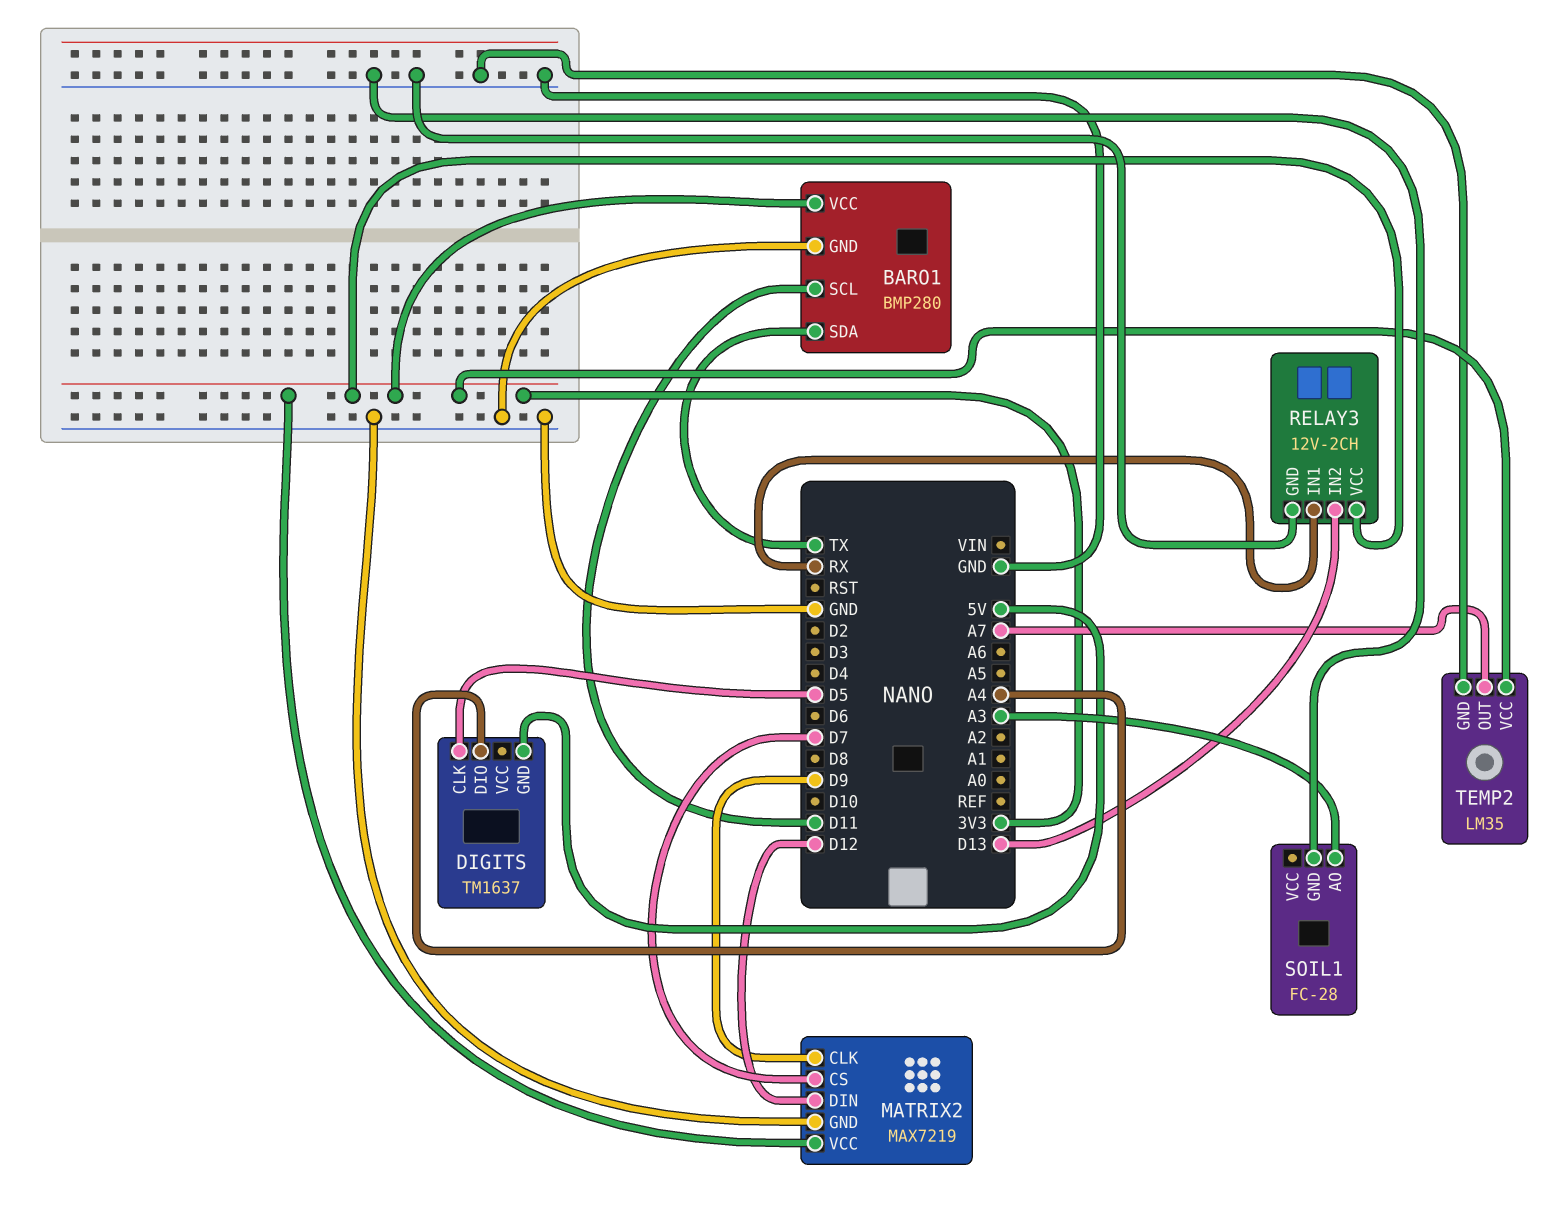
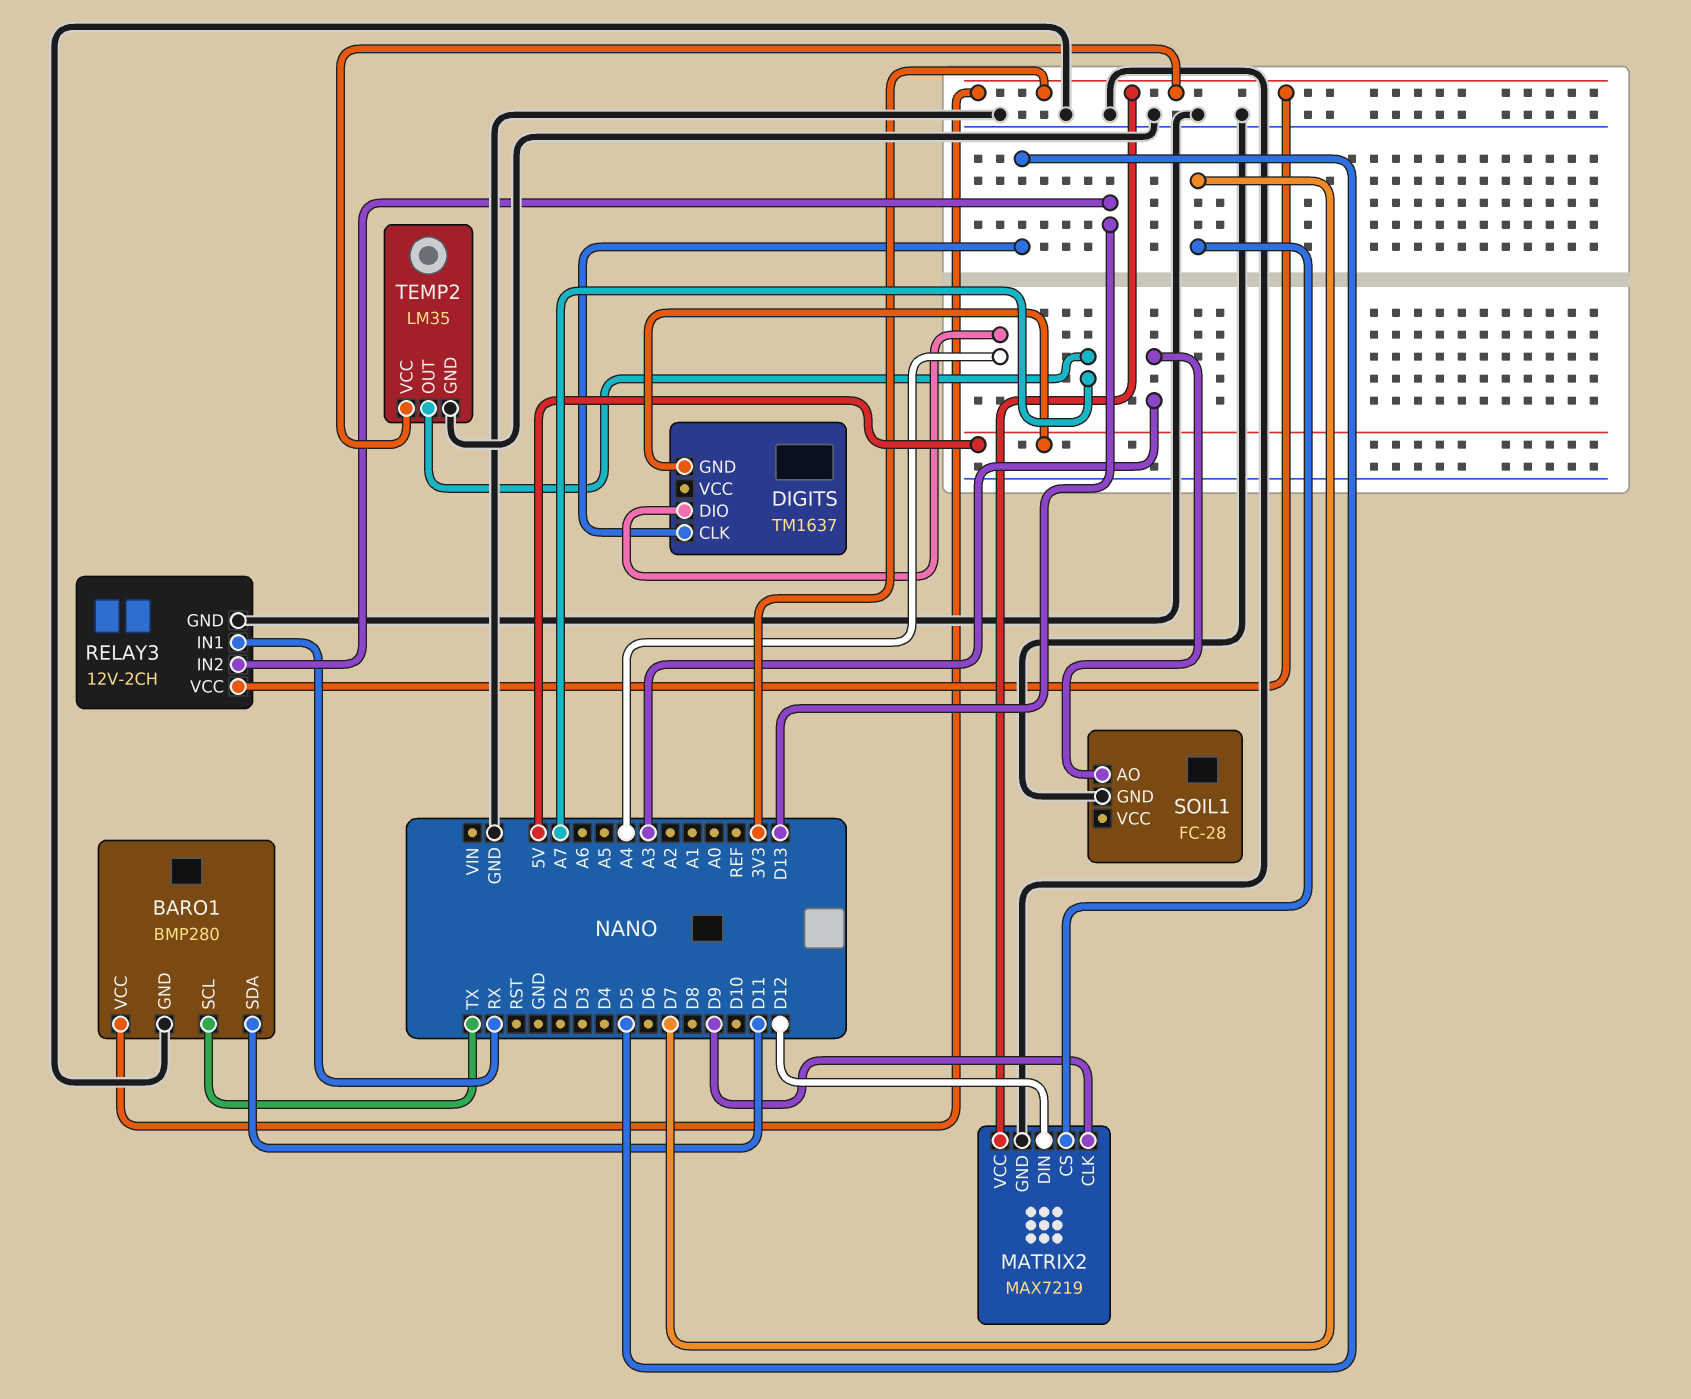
BARO1 pin SCL: D11 -> TX
BARO1 pin SDA: TX -> D11

